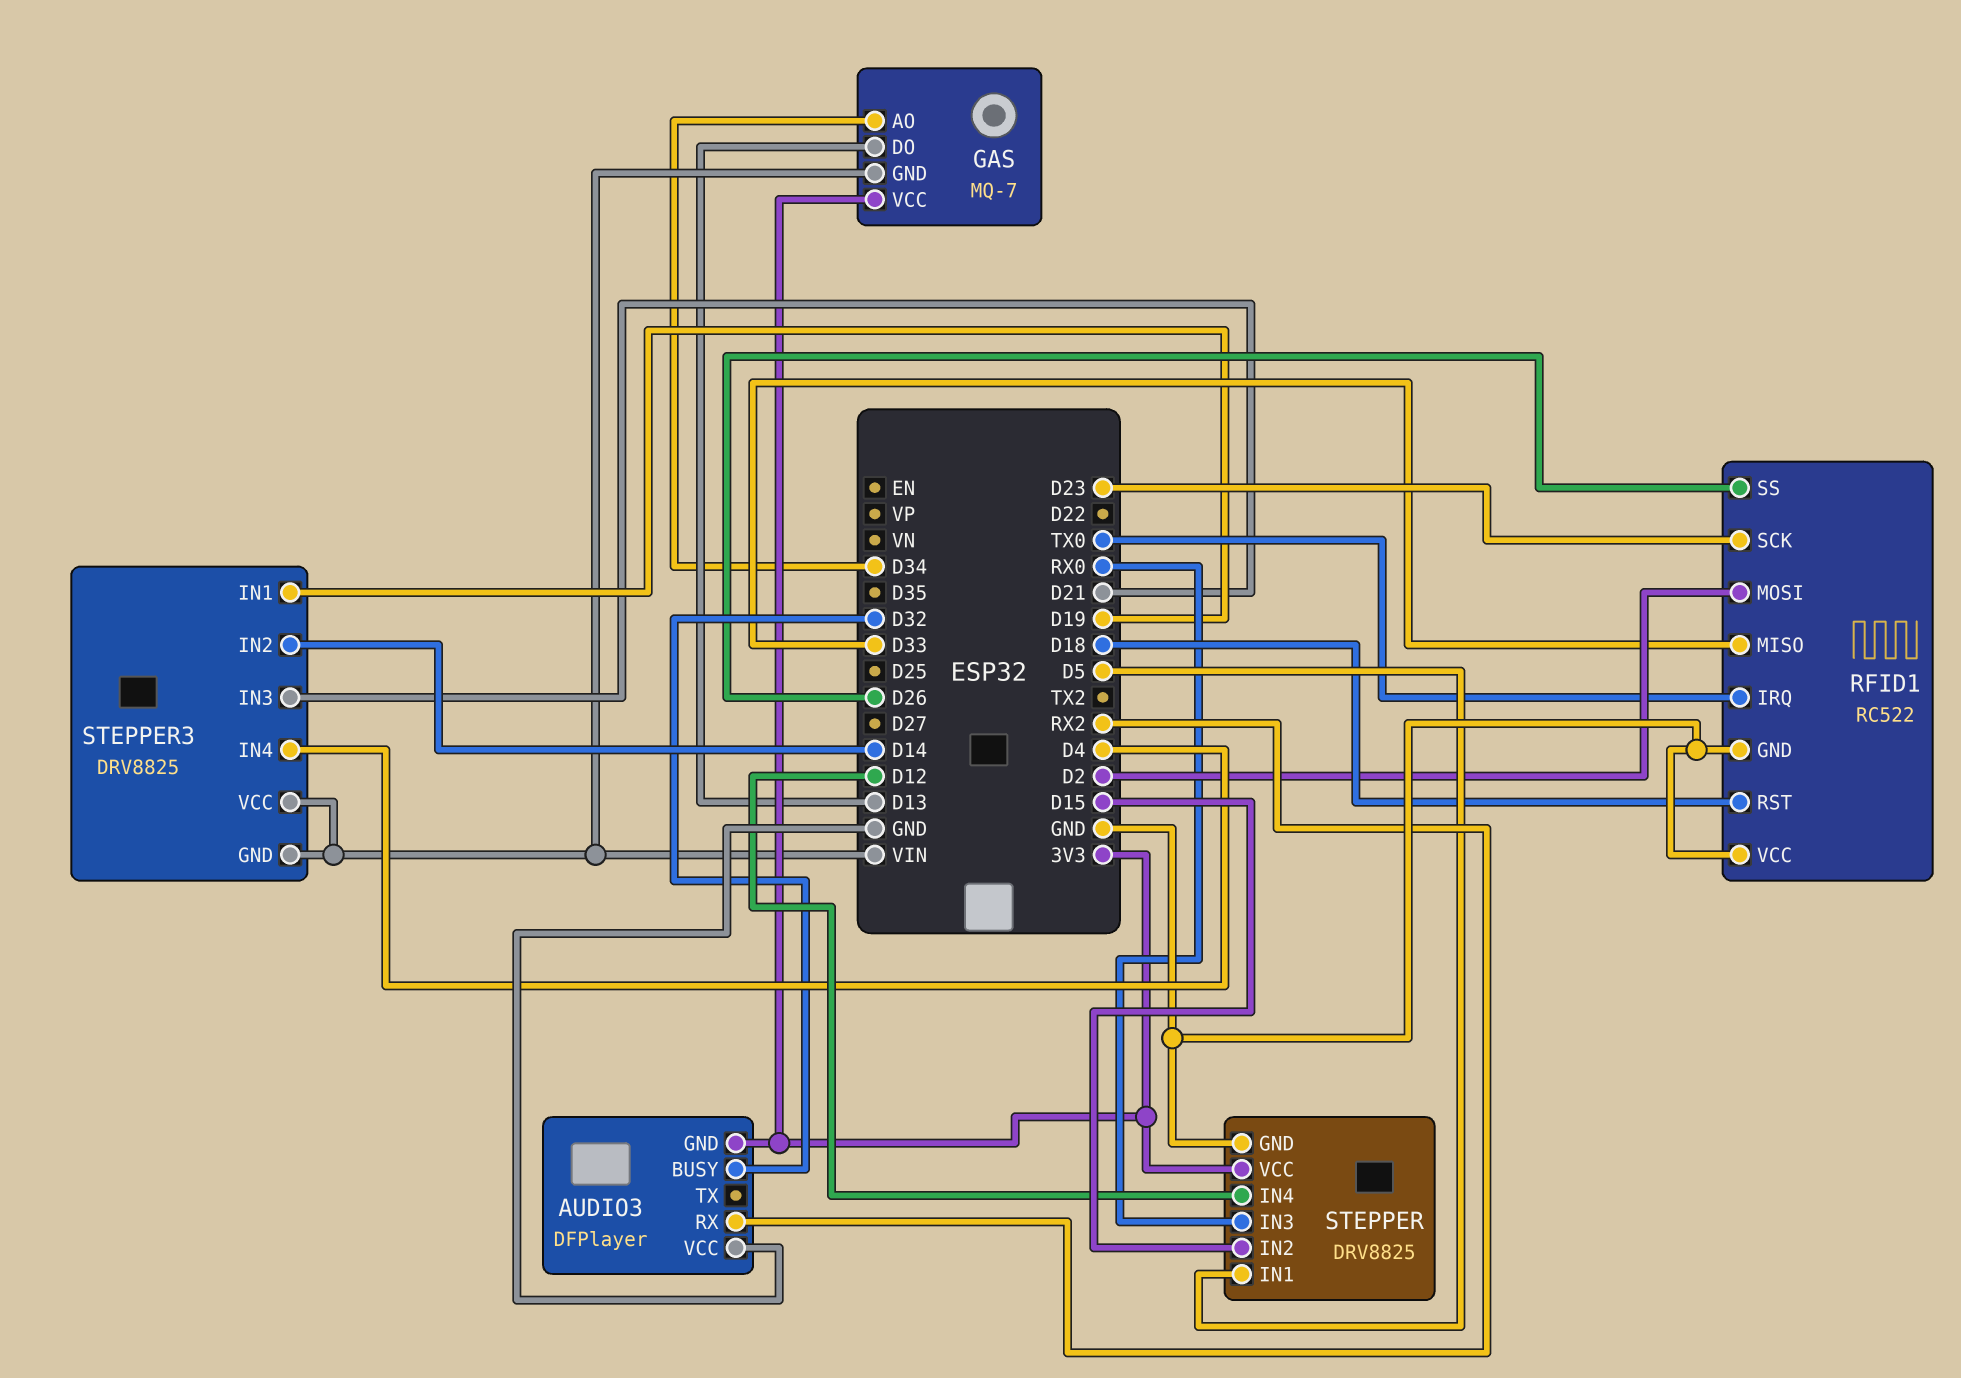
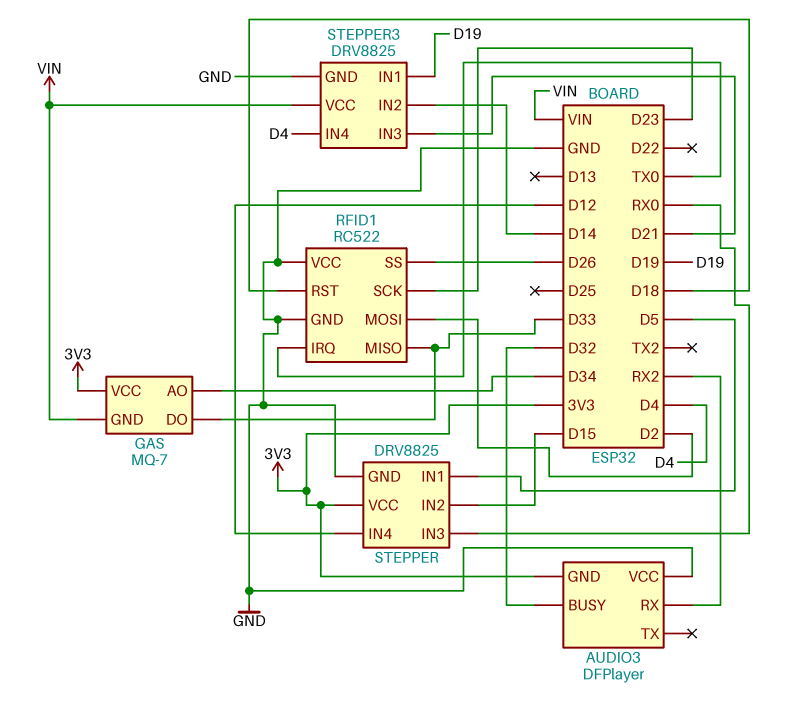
GAS pin DO: D13 -> D33
STEPPER3 pin GND: VIN -> GND

